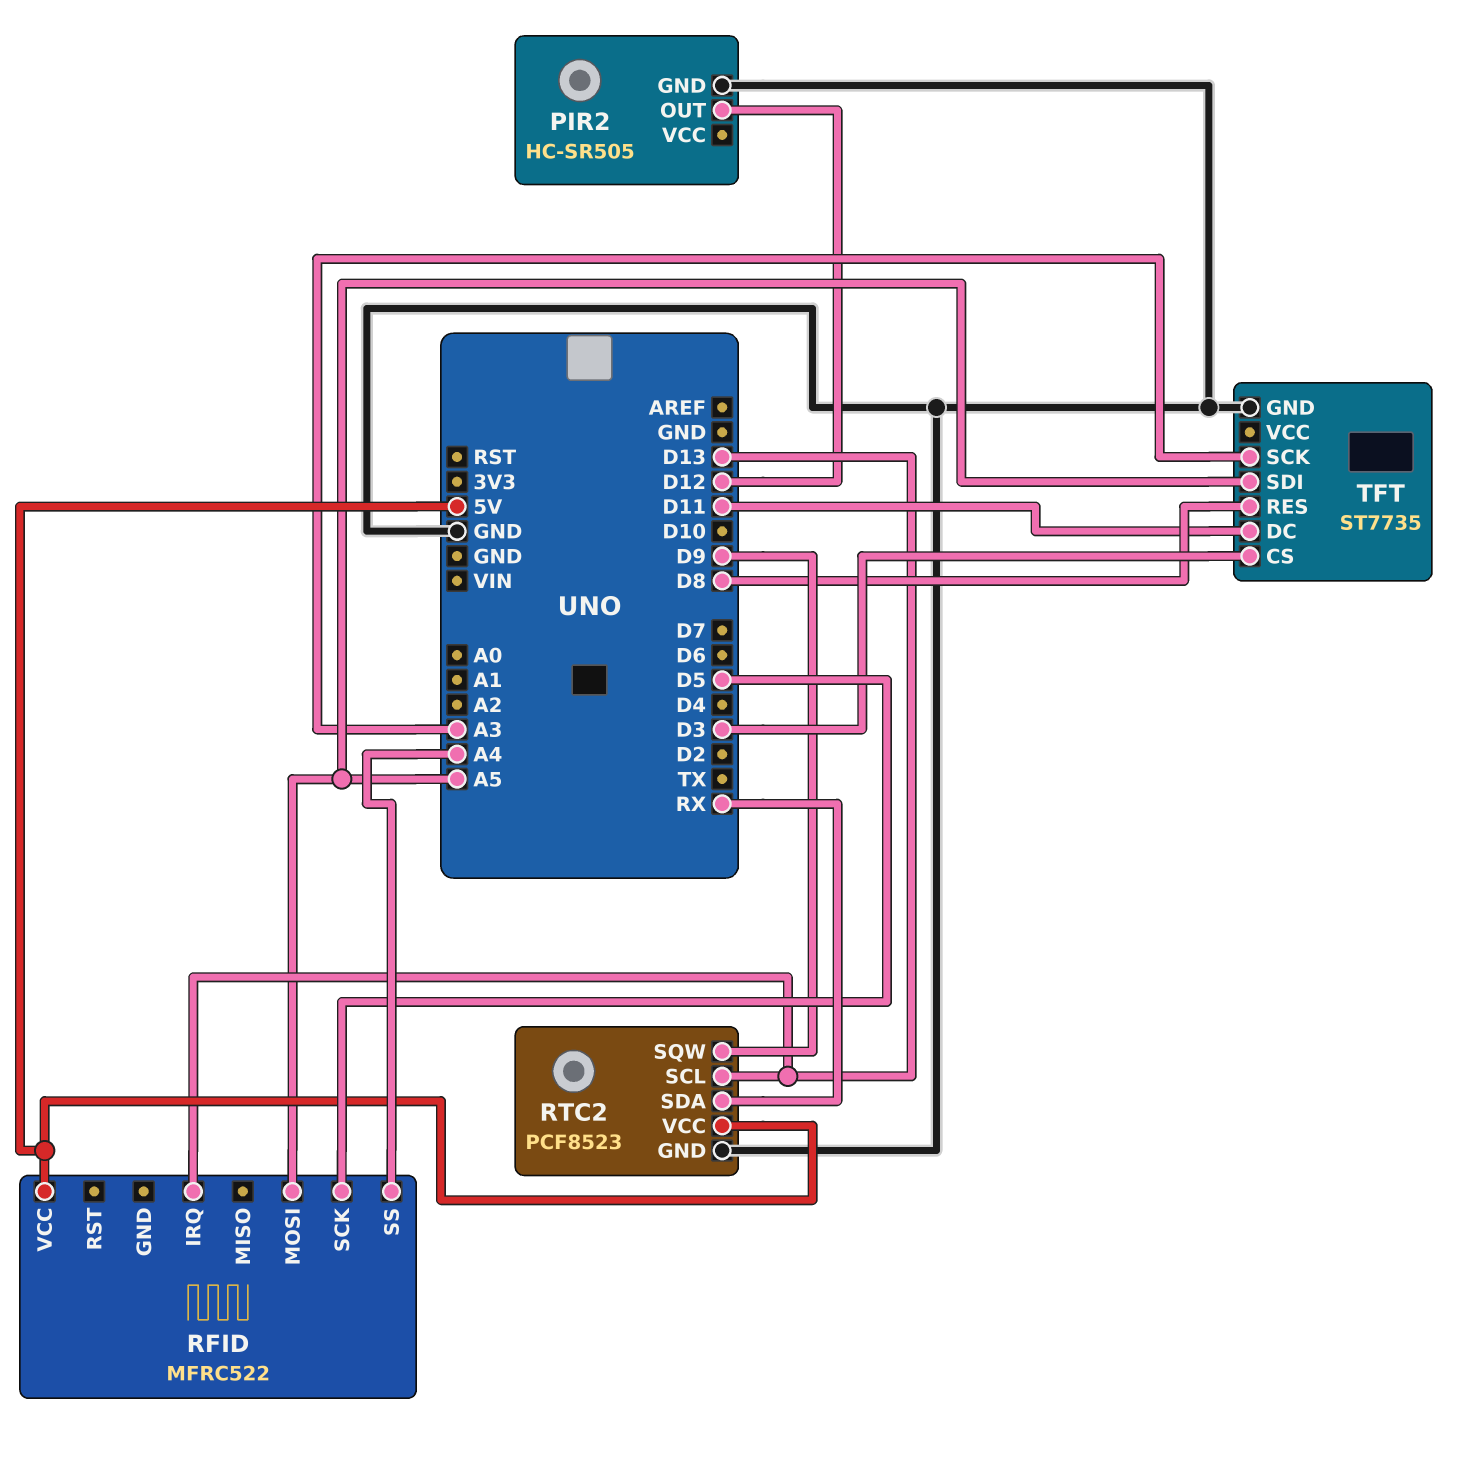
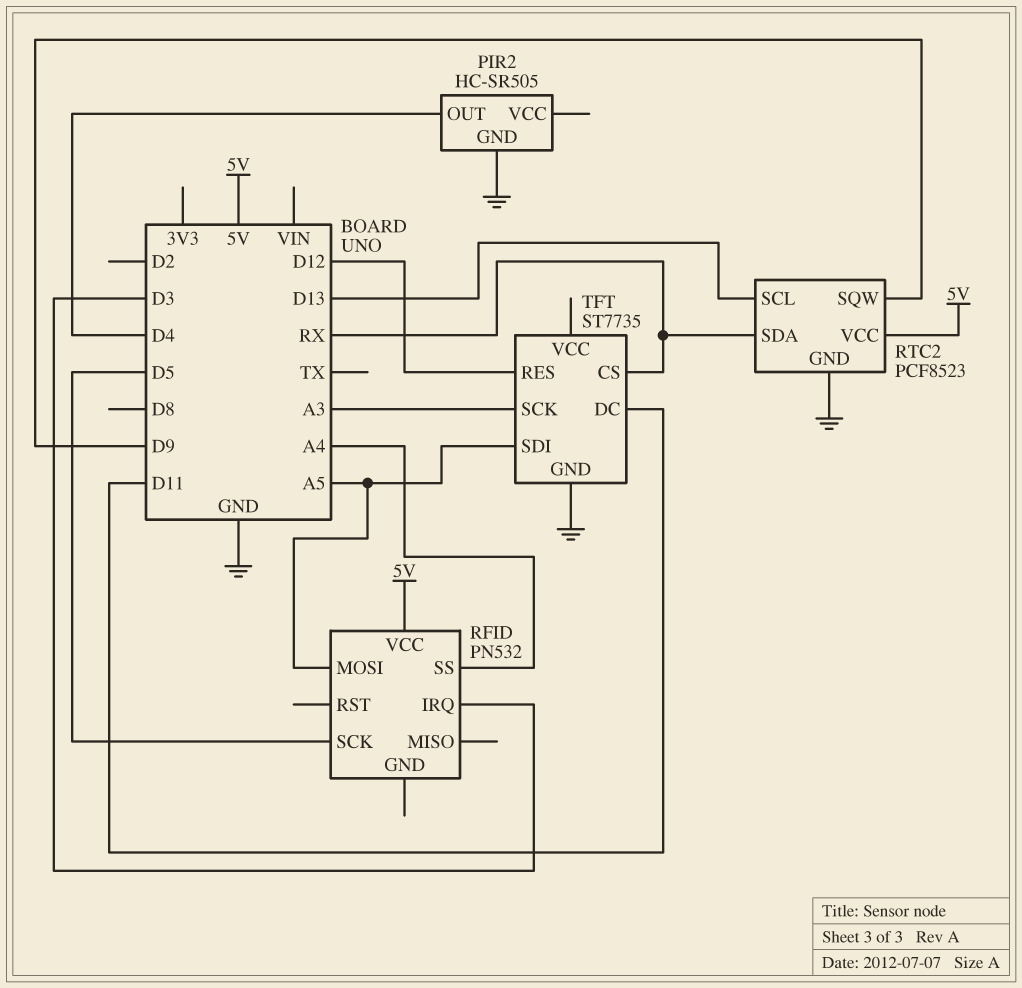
PIR2 pin OUT: D12 -> D4
RFID: MFRC522 -> PN532
RFID pin IRQ: D13 -> D3
TFT pin CS: D3 -> RX
TFT pin RES: D8 -> D12

